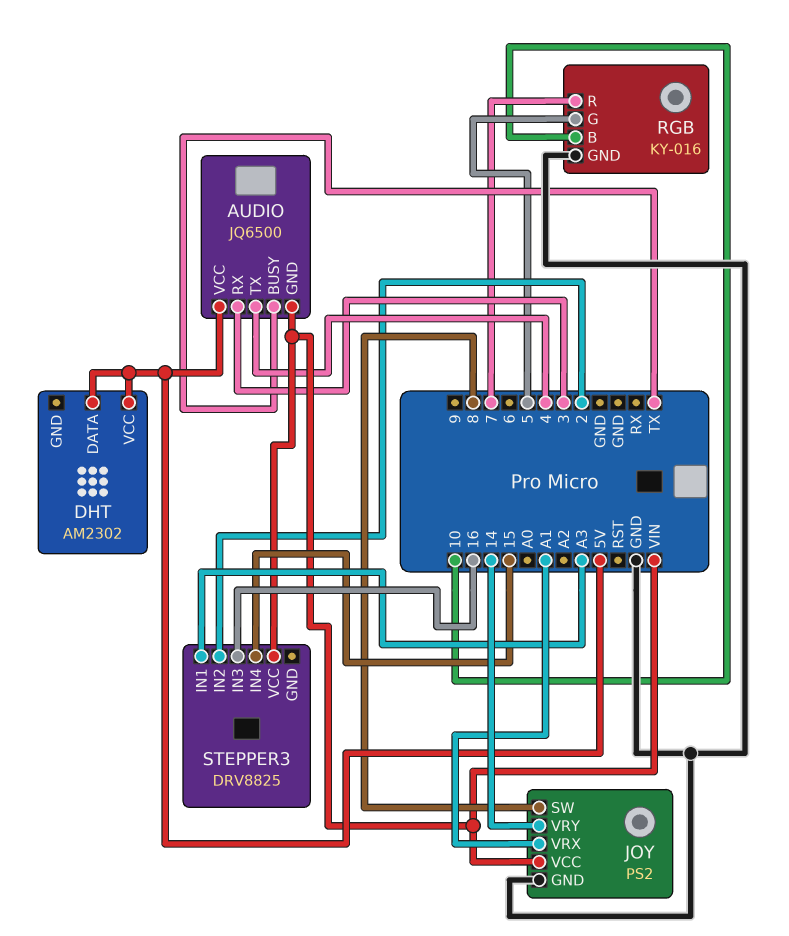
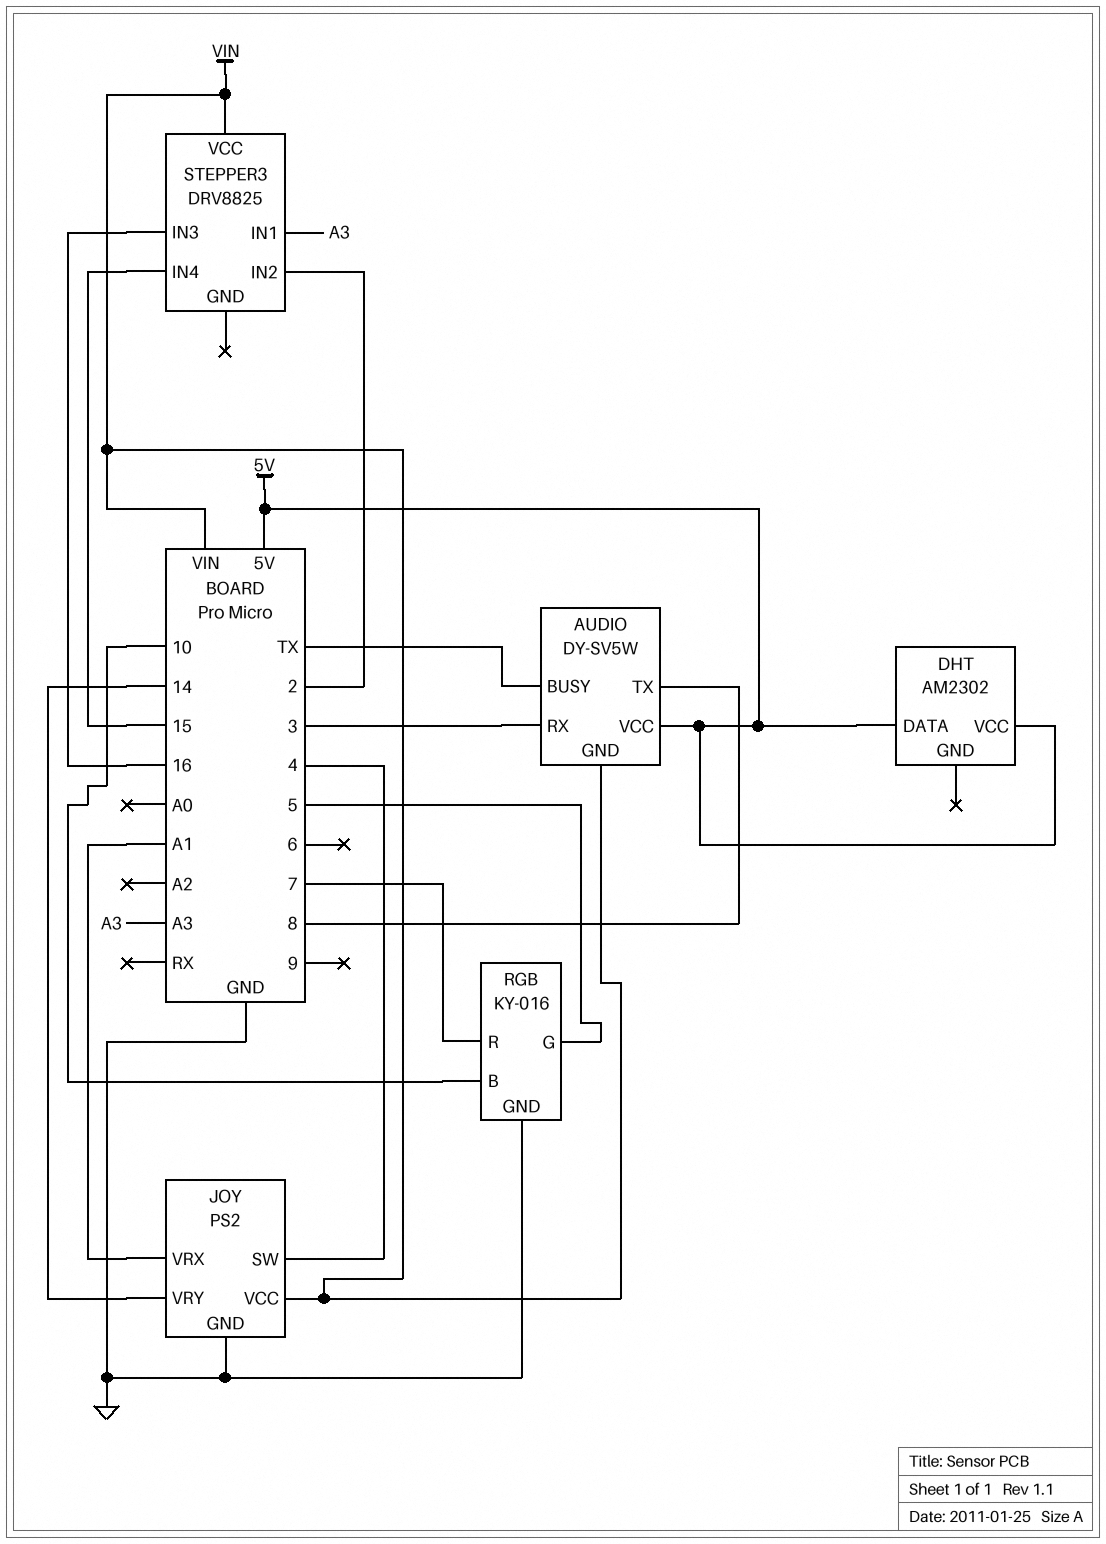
AUDIO: JQ6500 -> DY-SV5W
AUDIO pin TX: 4 -> 8
JOY pin SW: 8 -> 4

